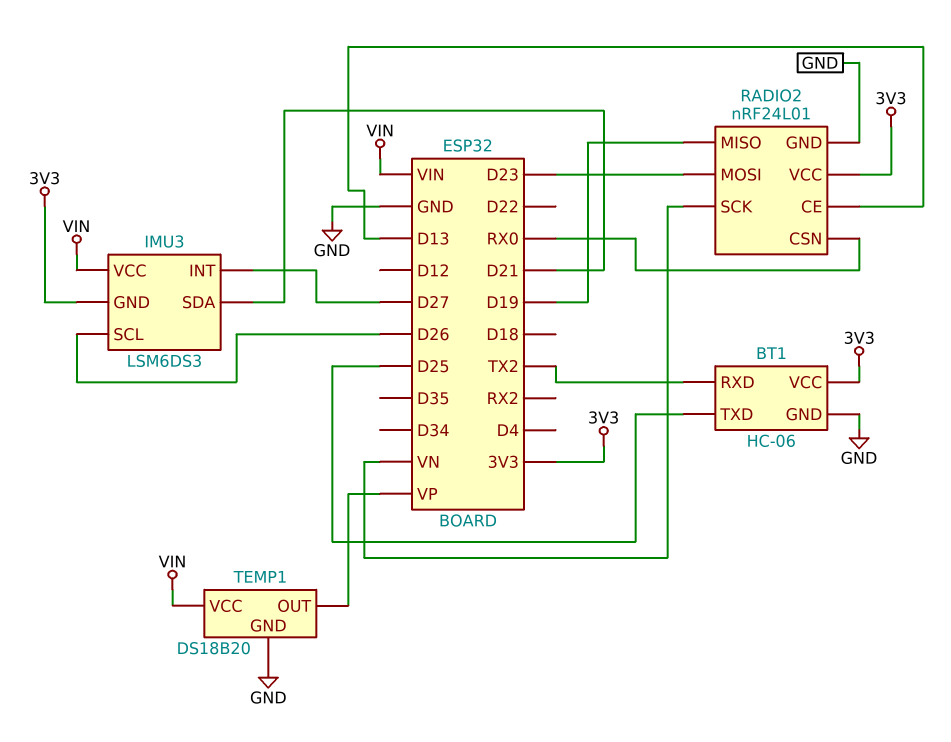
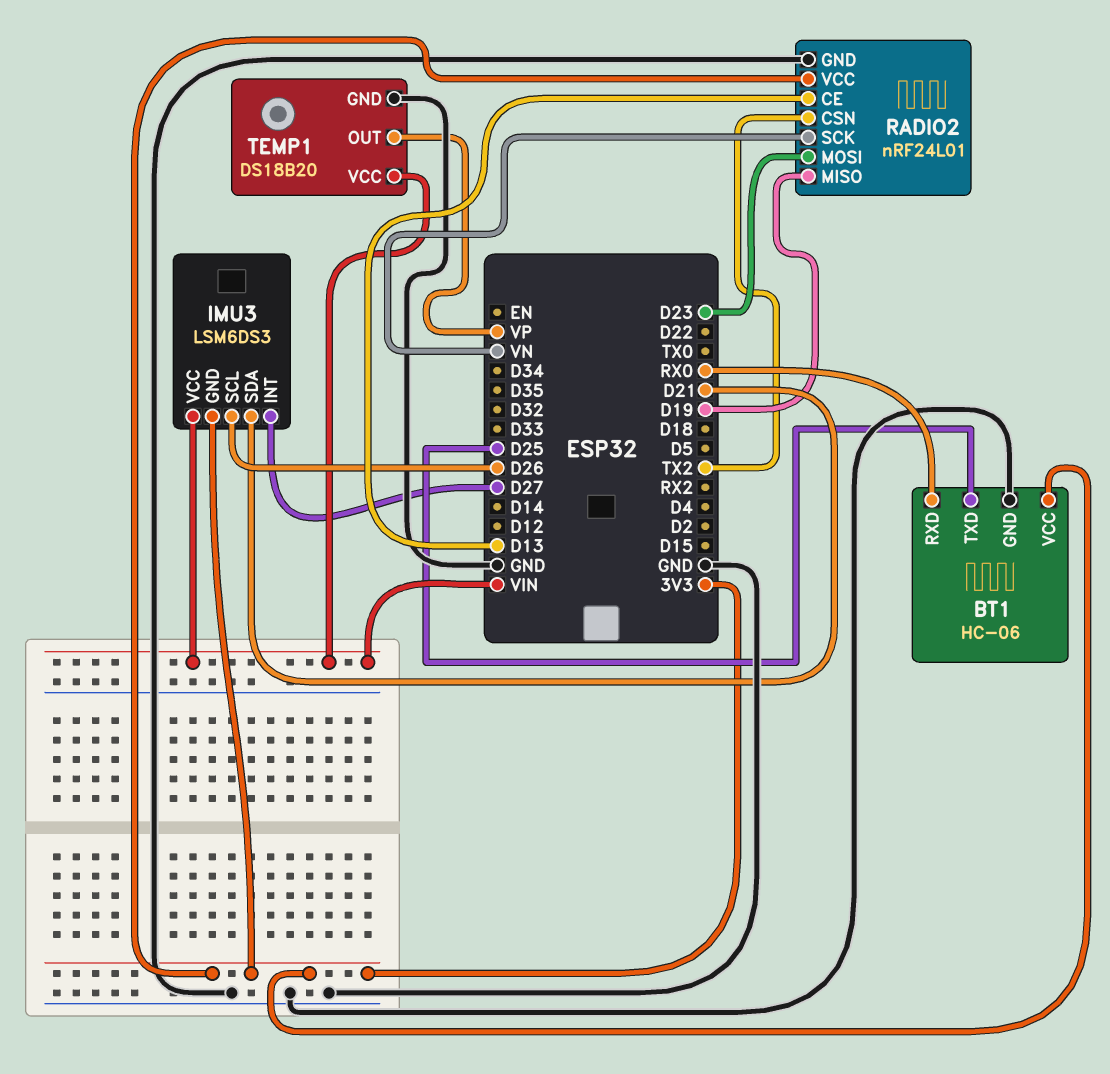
BT1 pin RXD: TX2 -> RX0
RADIO2 pin CSN: RX0 -> TX2

